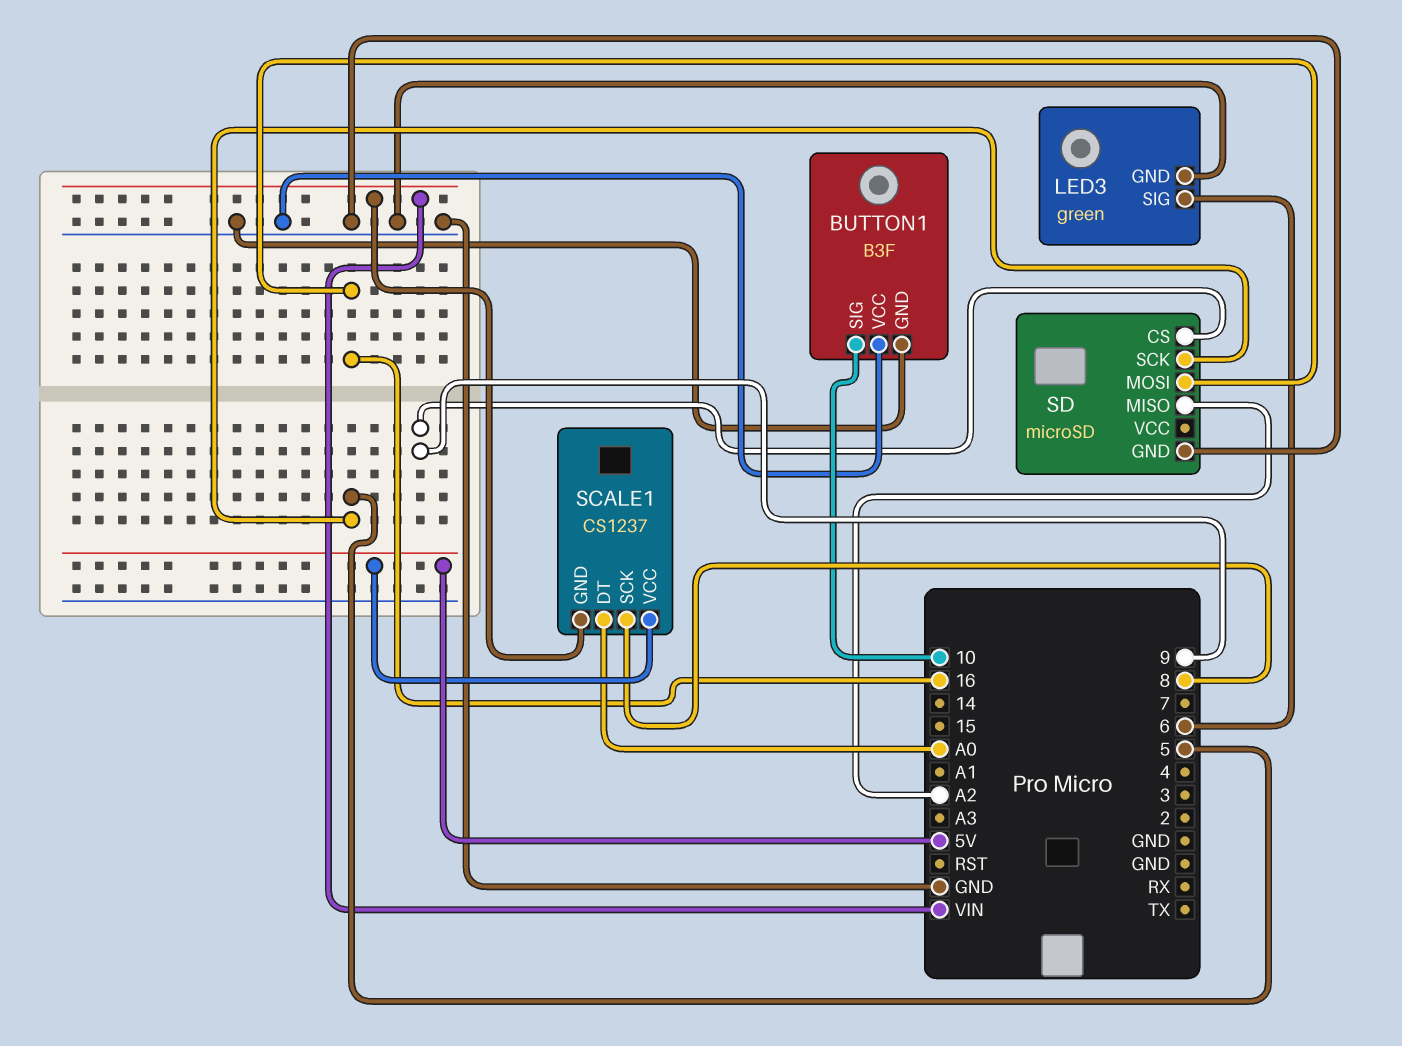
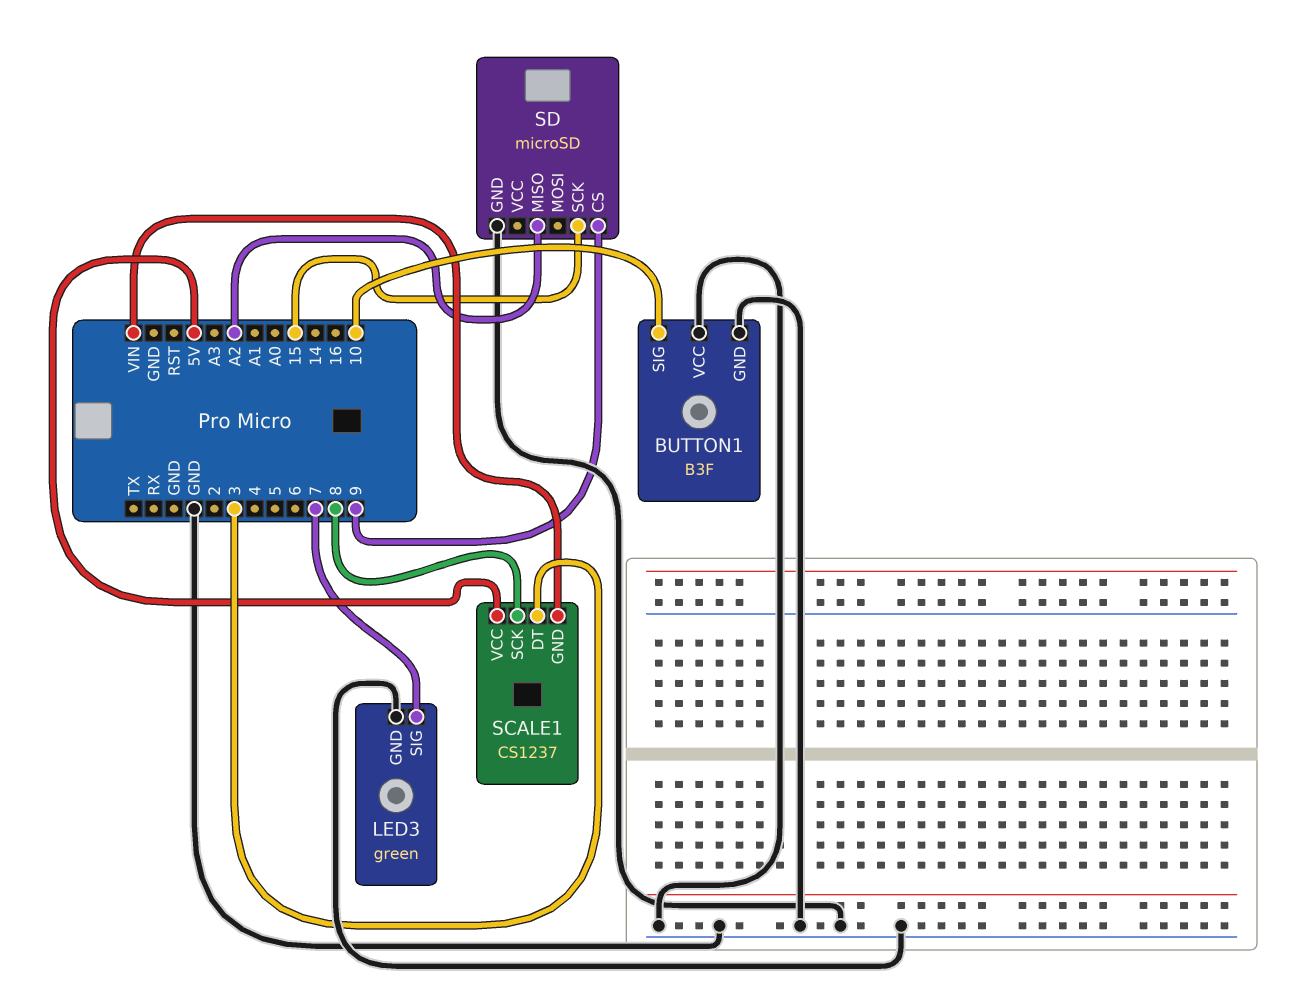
LED3 pin SIG: 6 -> 7
SCALE1 pin DT: A0 -> 3
SD pin MOSI: 16 -> none
SD pin SCK: 5 -> 15

